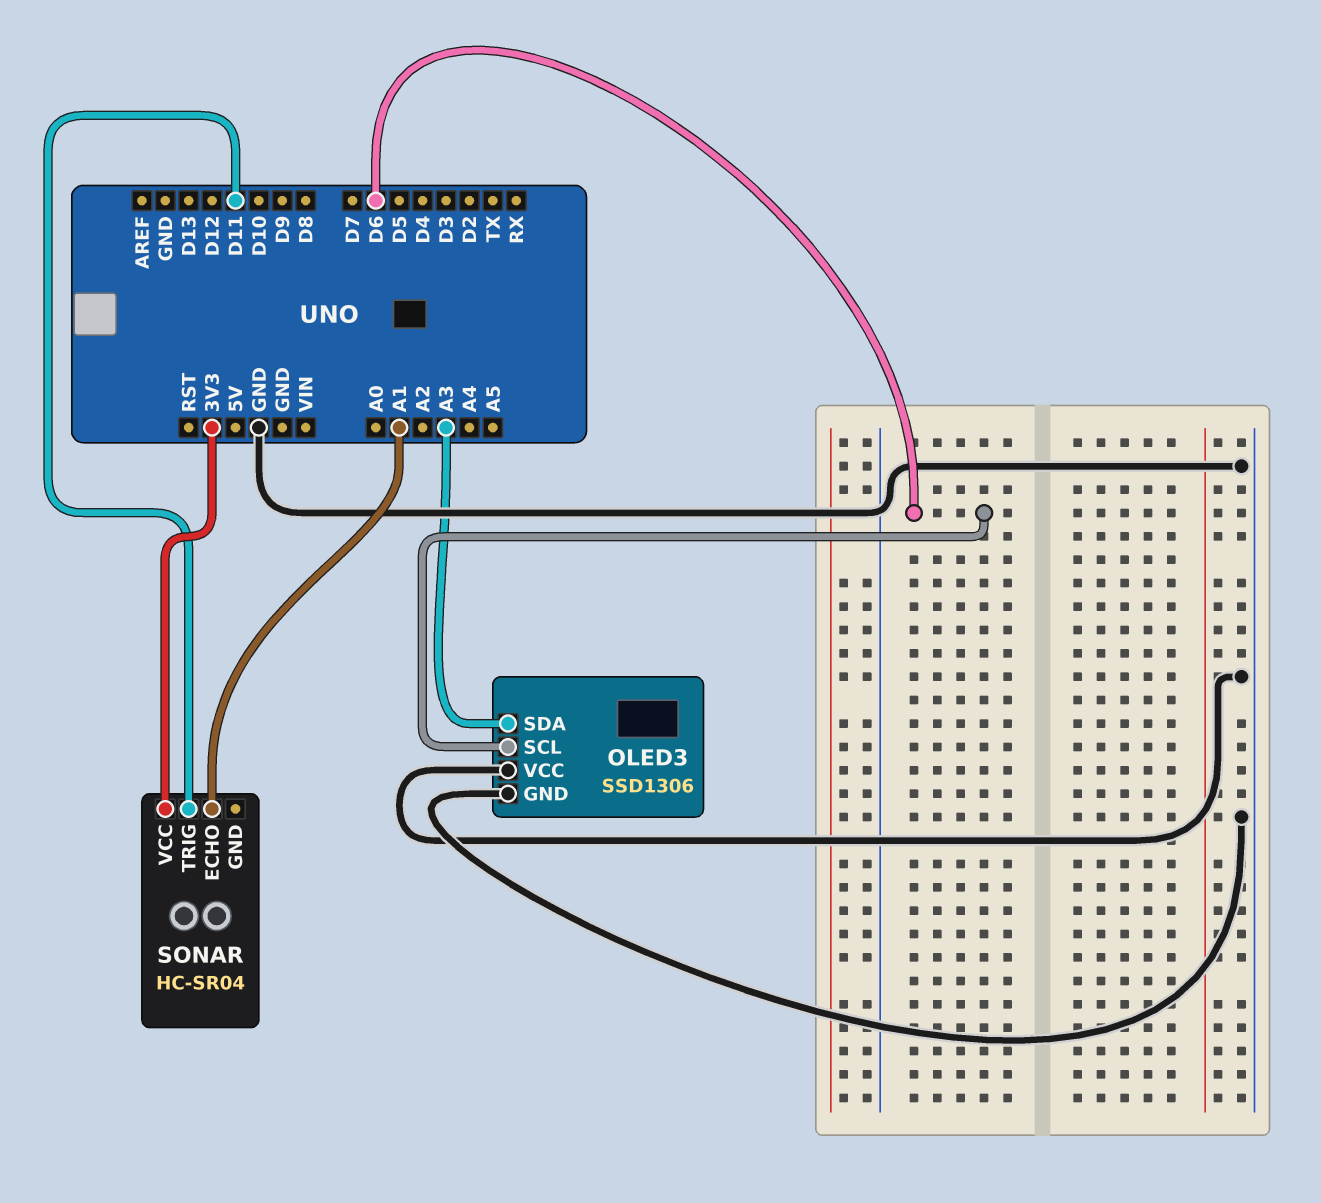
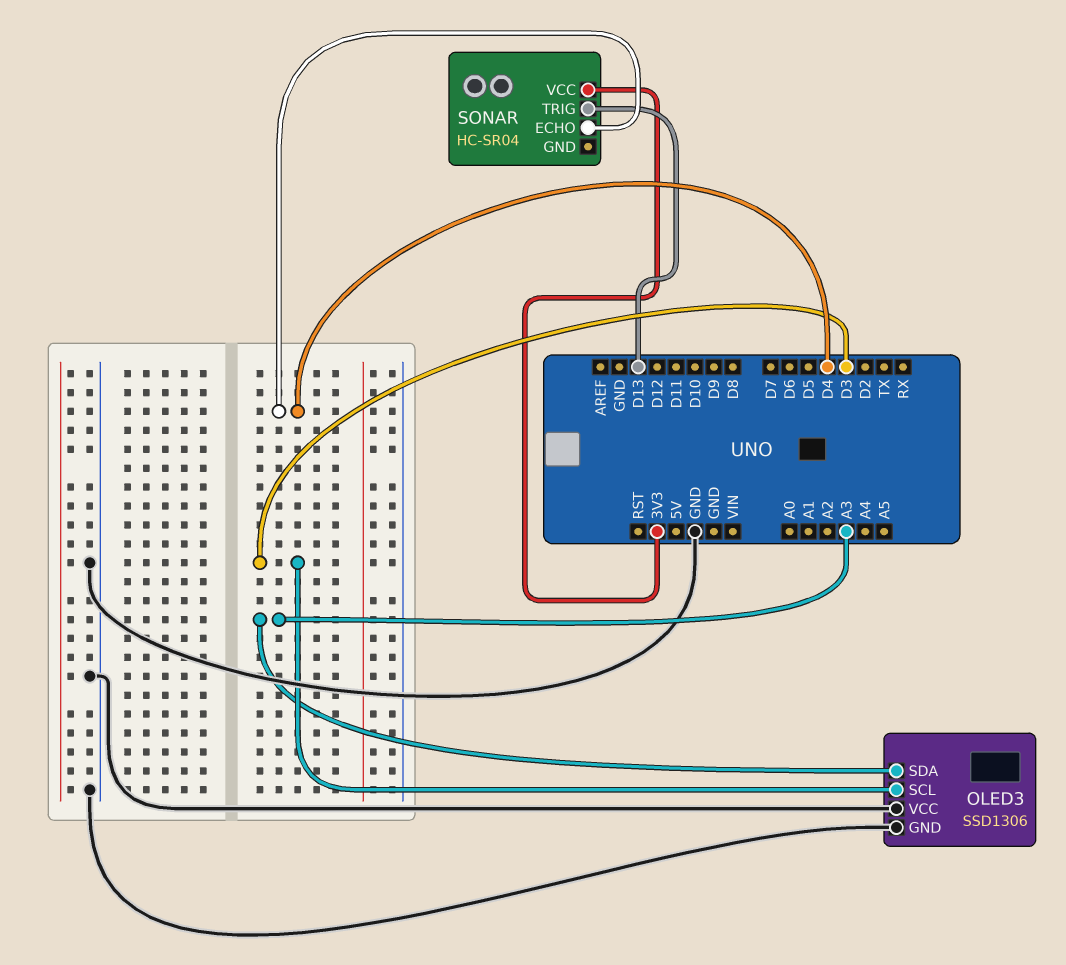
OLED3 pin SCL: D6 -> D3
SONAR pin ECHO: A1 -> D4
SONAR pin TRIG: D11 -> D13

